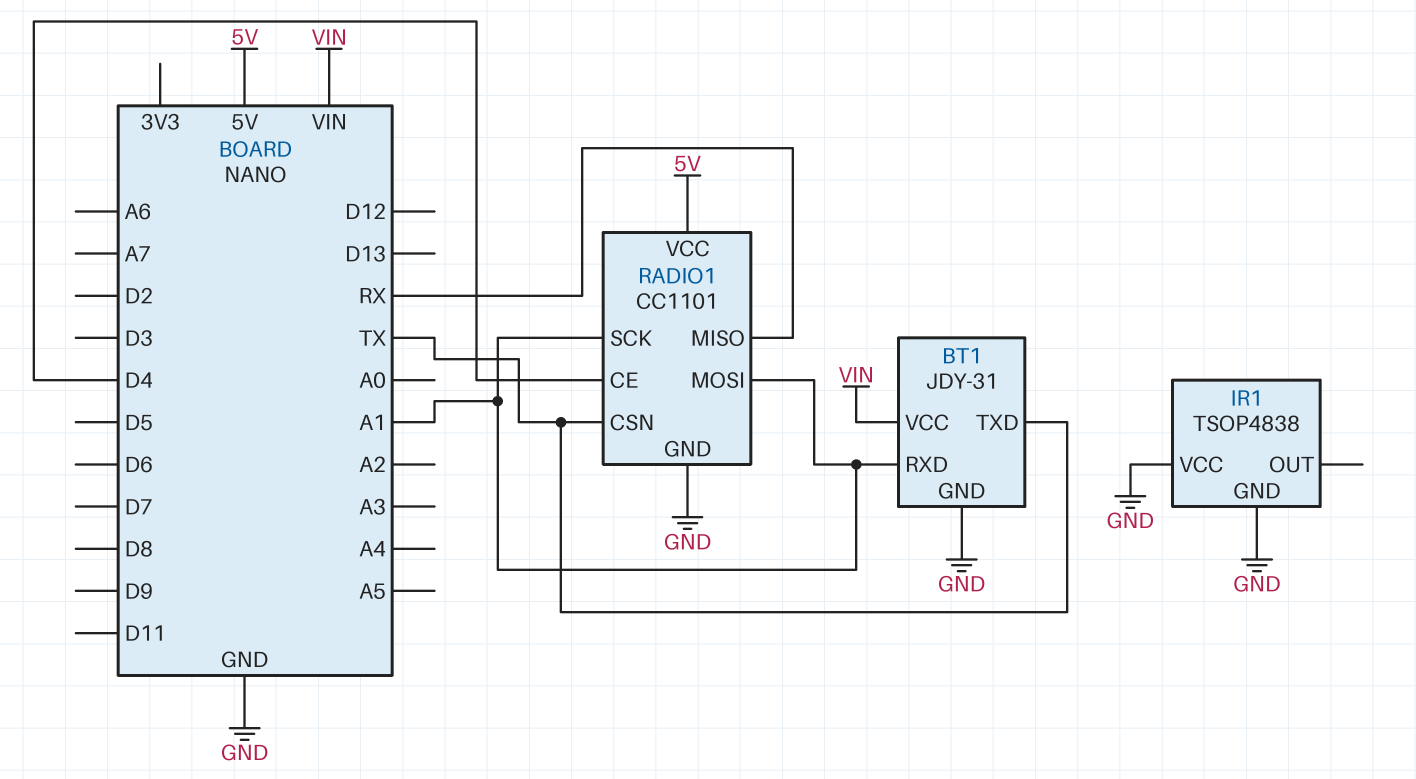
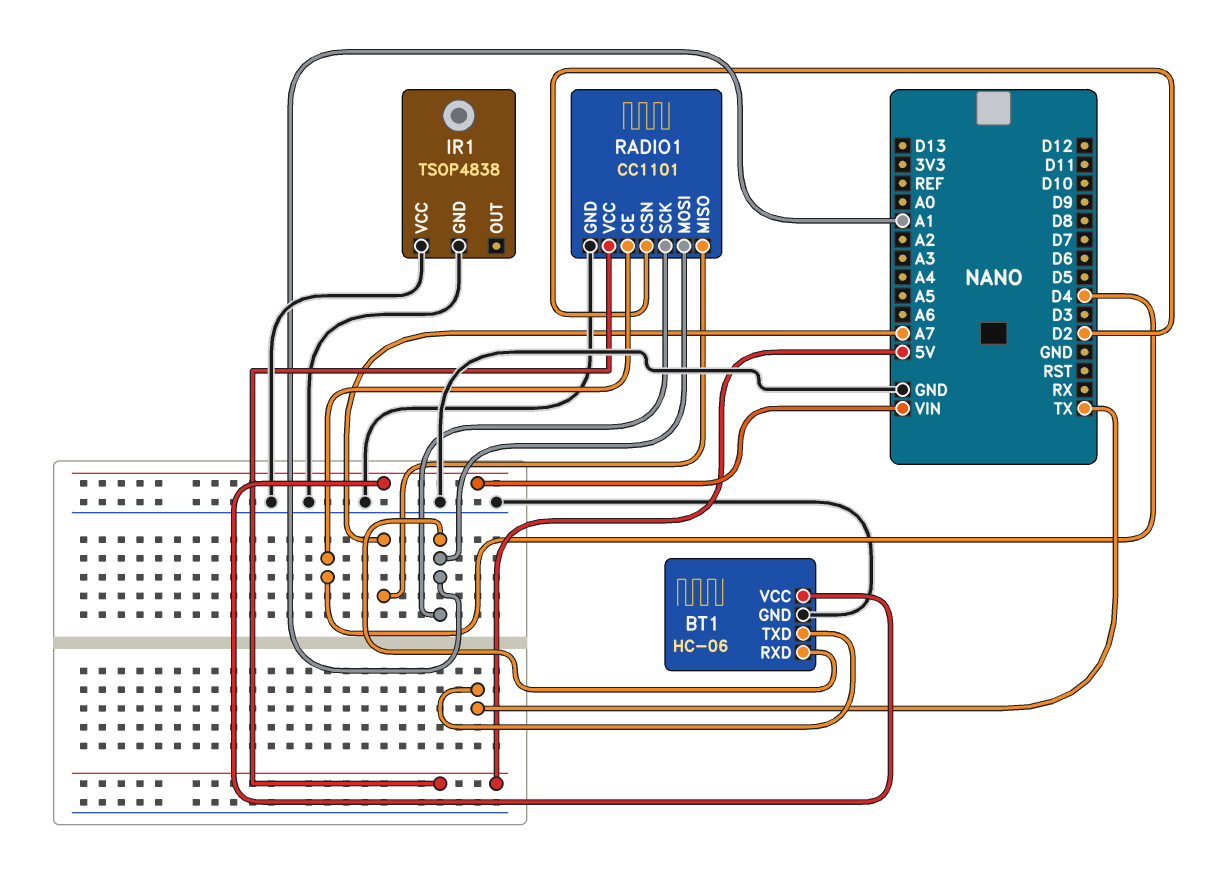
BT1: JDY-31 -> HC-06
RADIO1 pin CSN: TX -> D2
RADIO1 pin MISO: RX -> A7

